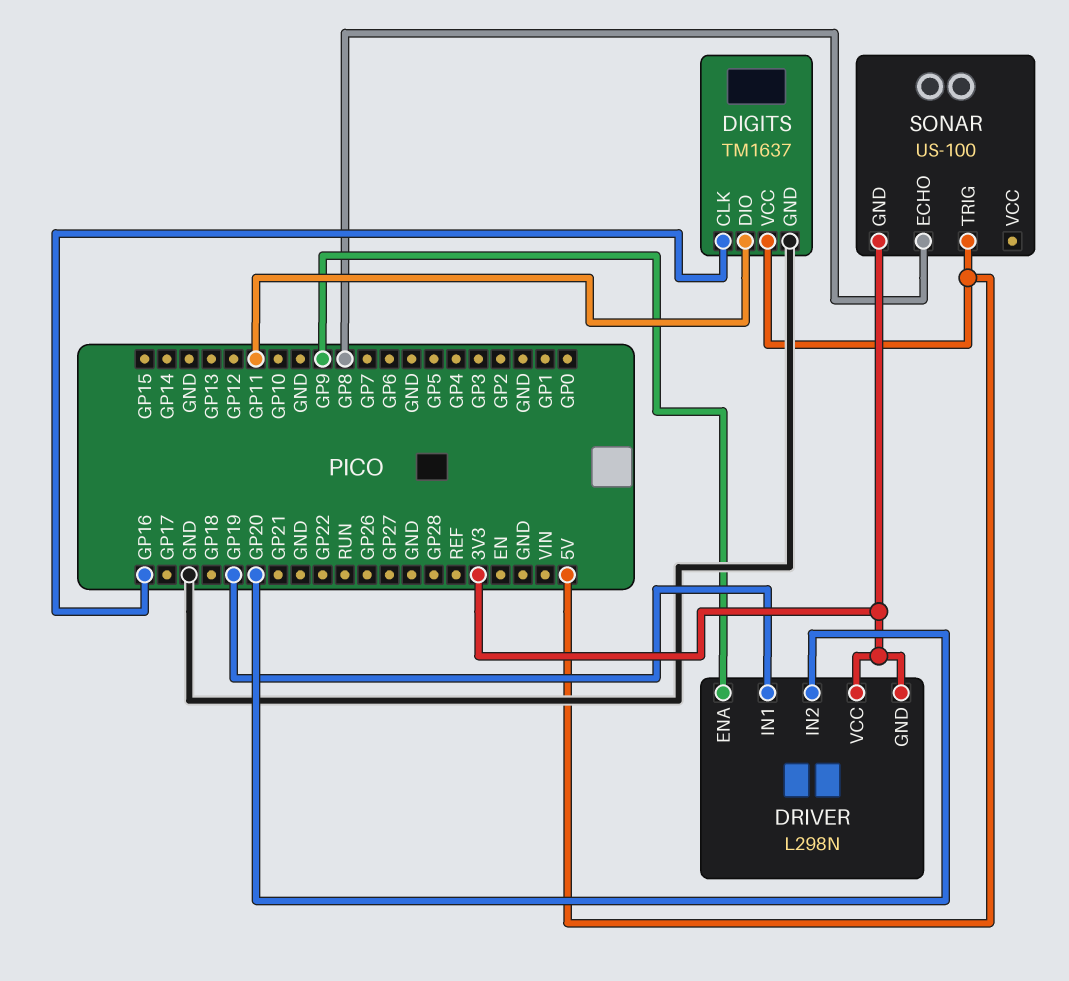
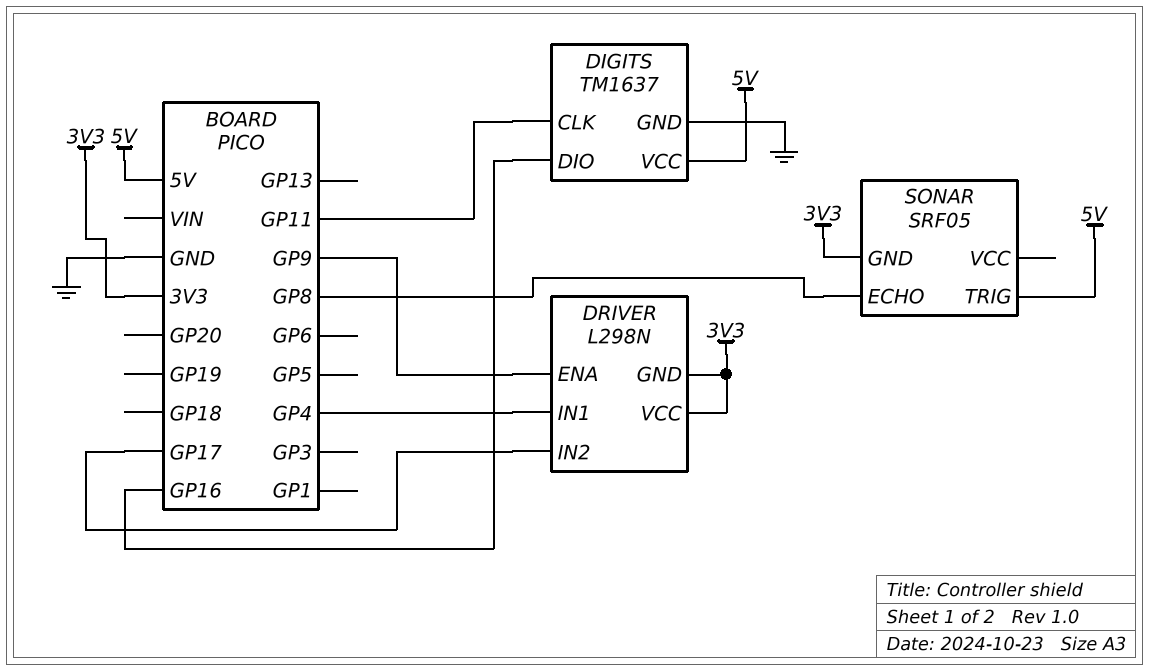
DIGITS pin CLK: GP16 -> GP11
DIGITS pin DIO: GP11 -> GP16
DRIVER pin IN1: GP19 -> GP4
DRIVER pin IN2: GP20 -> GP17
SONAR: US-100 -> SRF05

